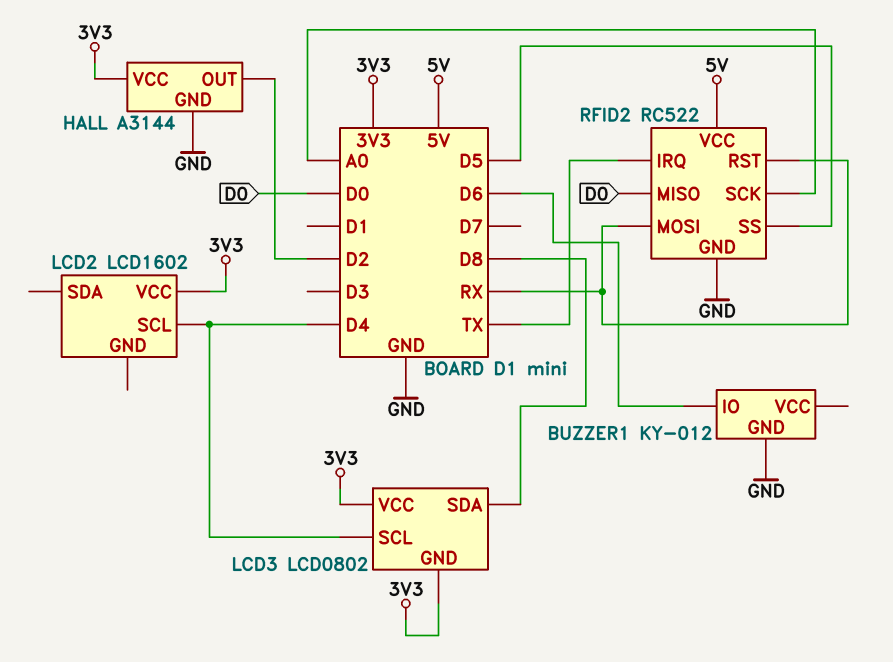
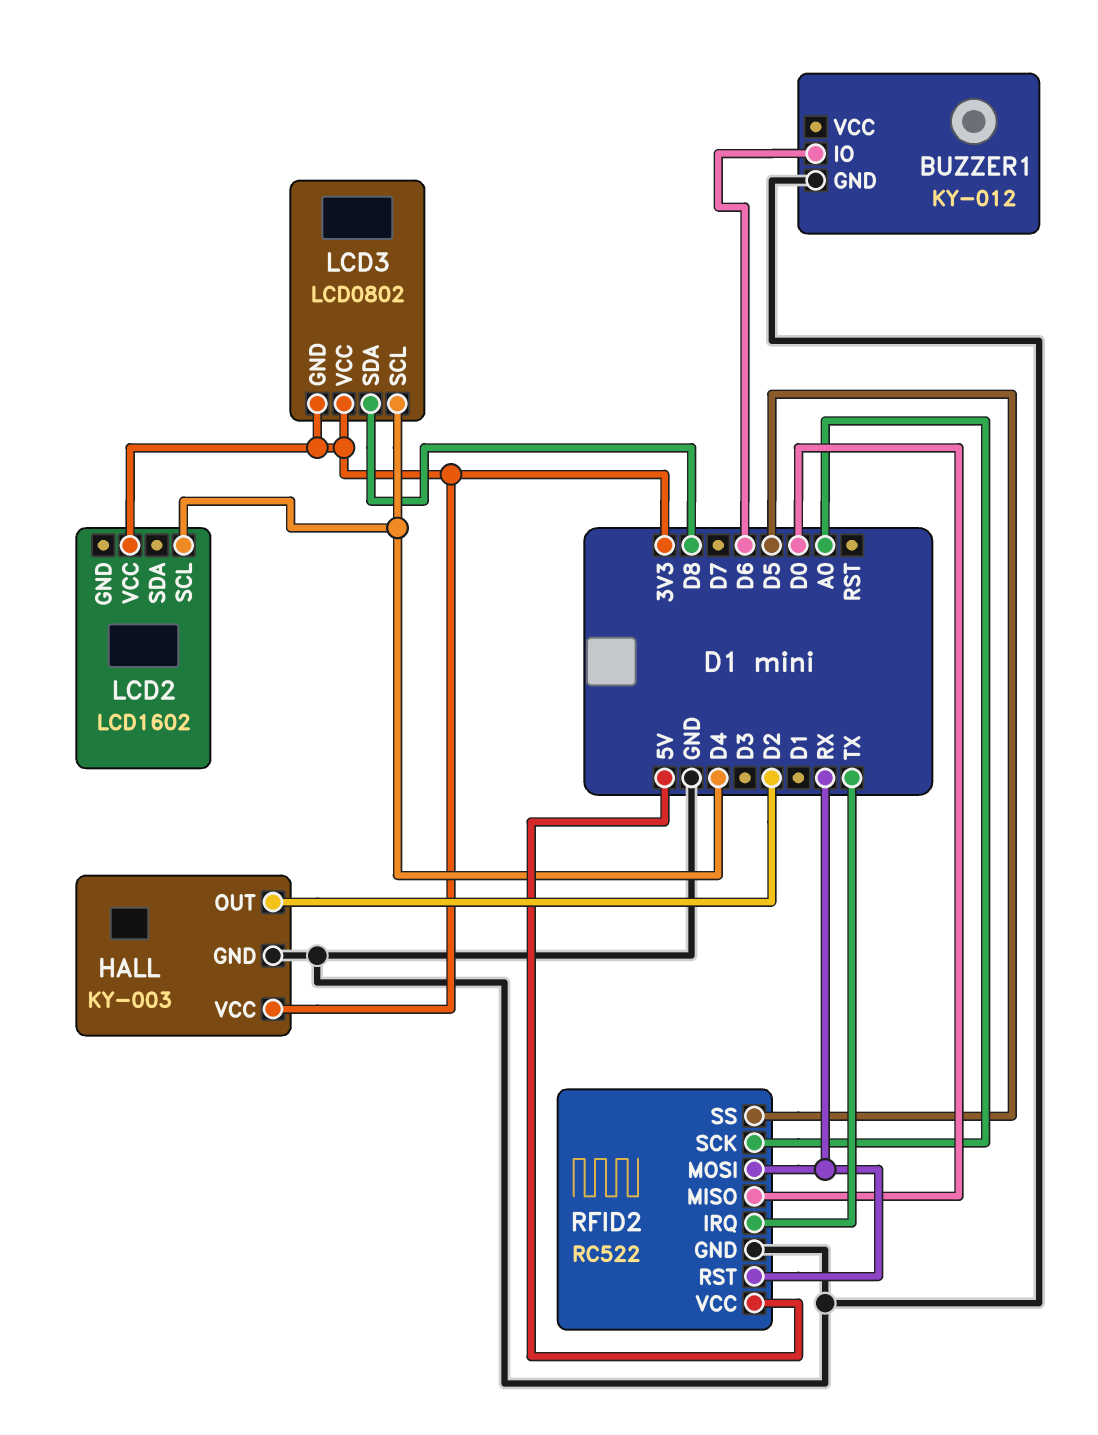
HALL: A3144 -> KY-003

